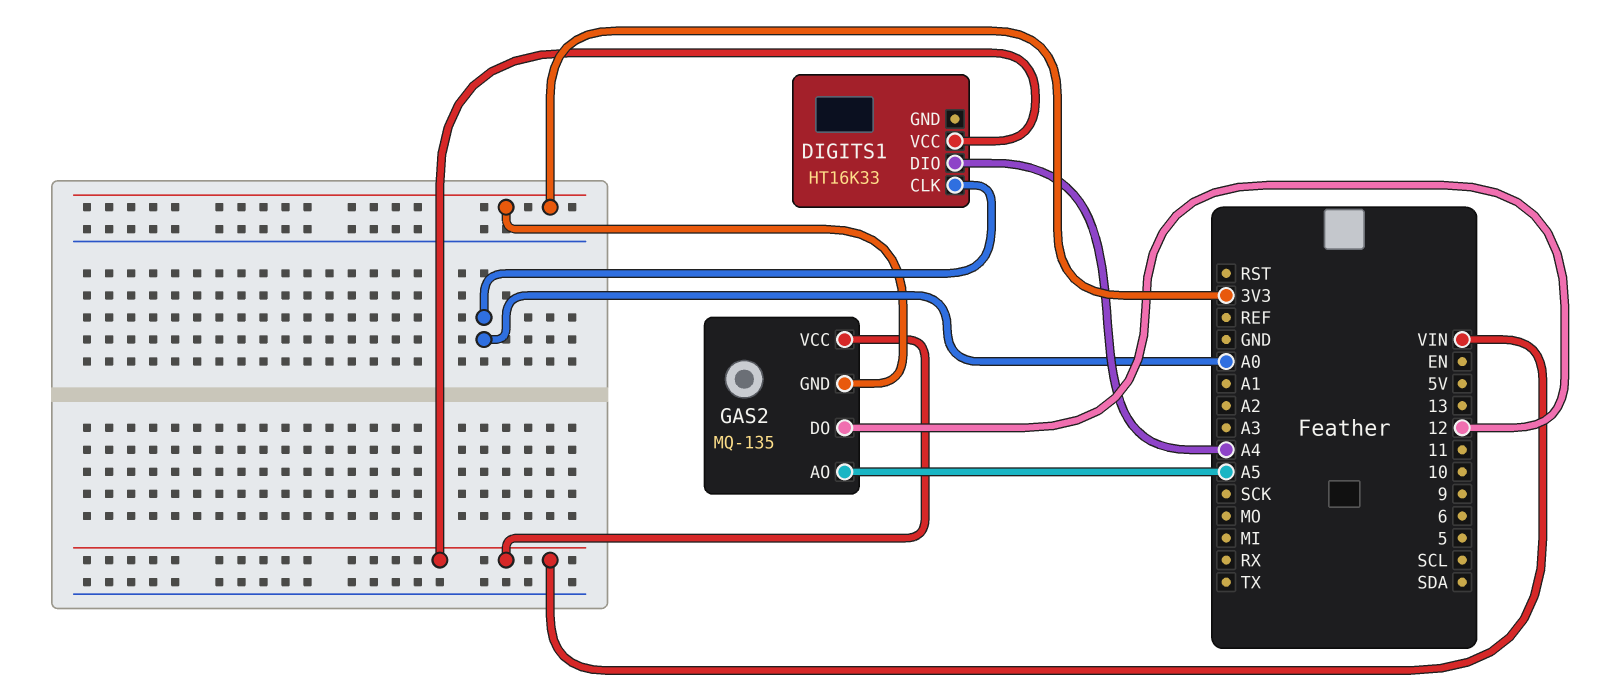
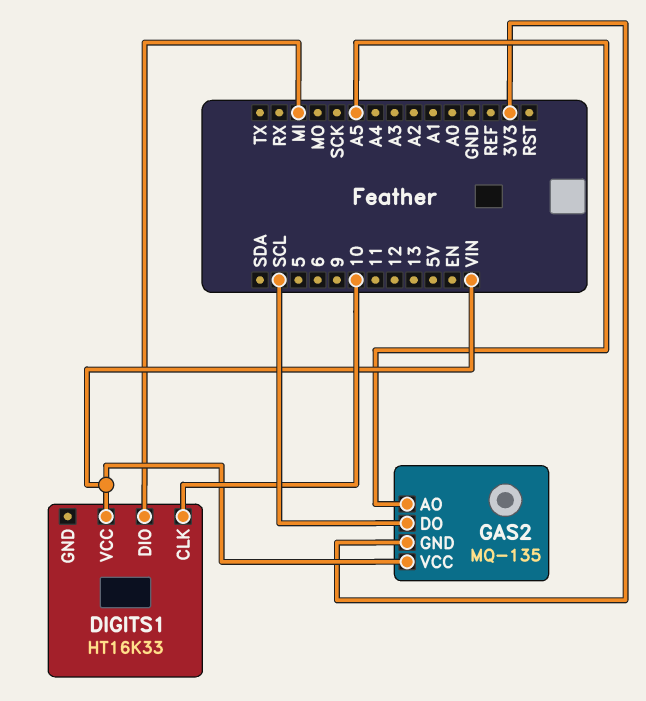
DIGITS1 pin CLK: A0 -> 10
DIGITS1 pin DIO: A4 -> MI
GAS2 pin DO: 12 -> SCL

